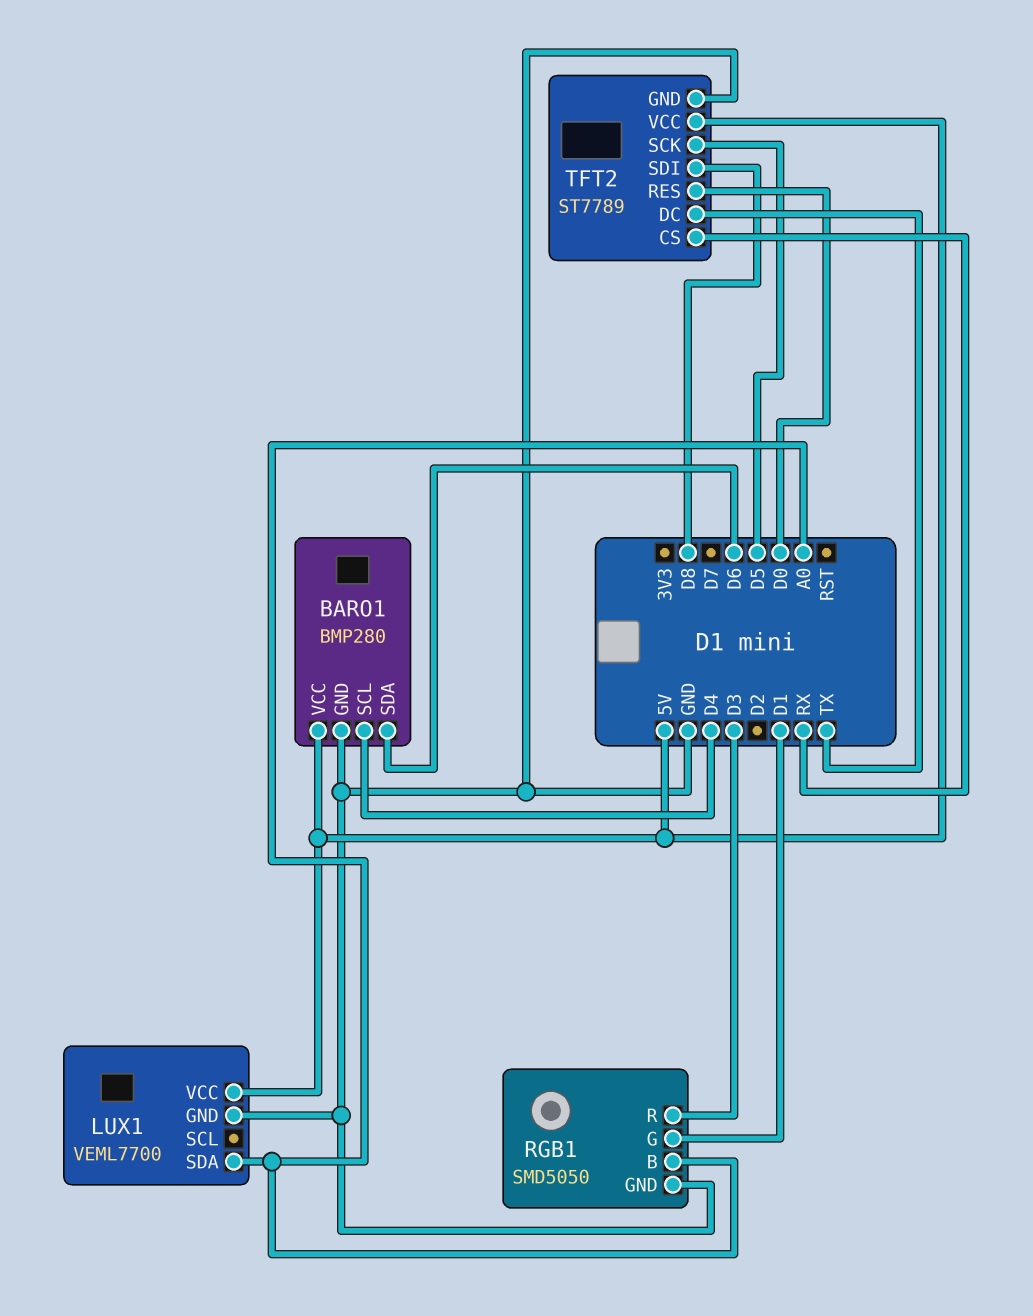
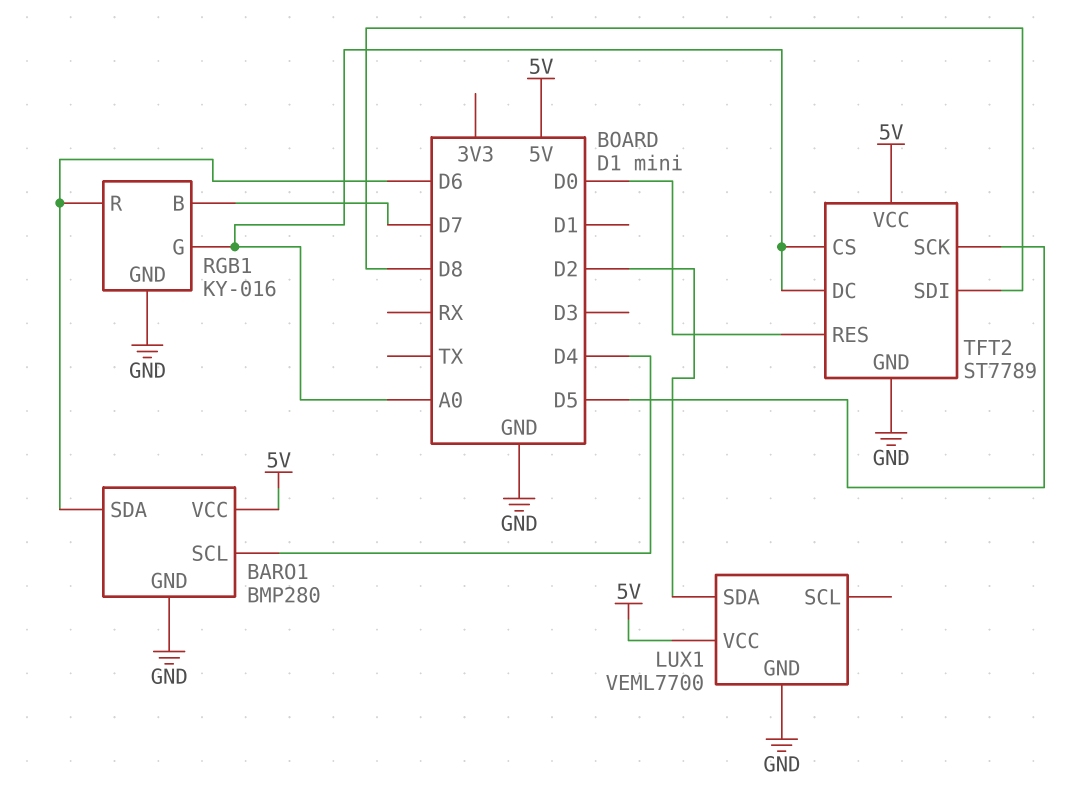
LUX1 pin SDA: A0 -> D2
RGB1: SMD5050 -> KY-016
RGB1 pin B: A0 -> D7
RGB1 pin G: D1 -> A0
RGB1 pin R: D3 -> D6
TFT2 pin CS: RX -> A0
TFT2 pin DC: TX -> A0

